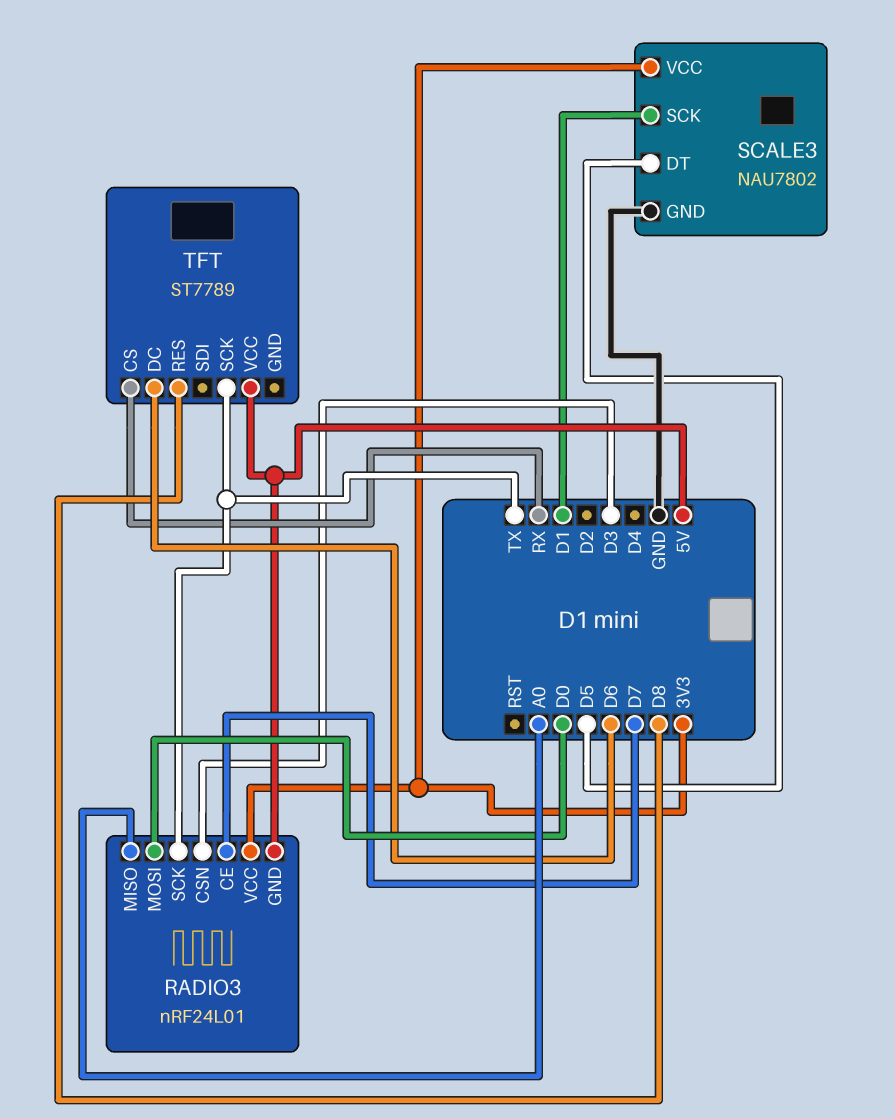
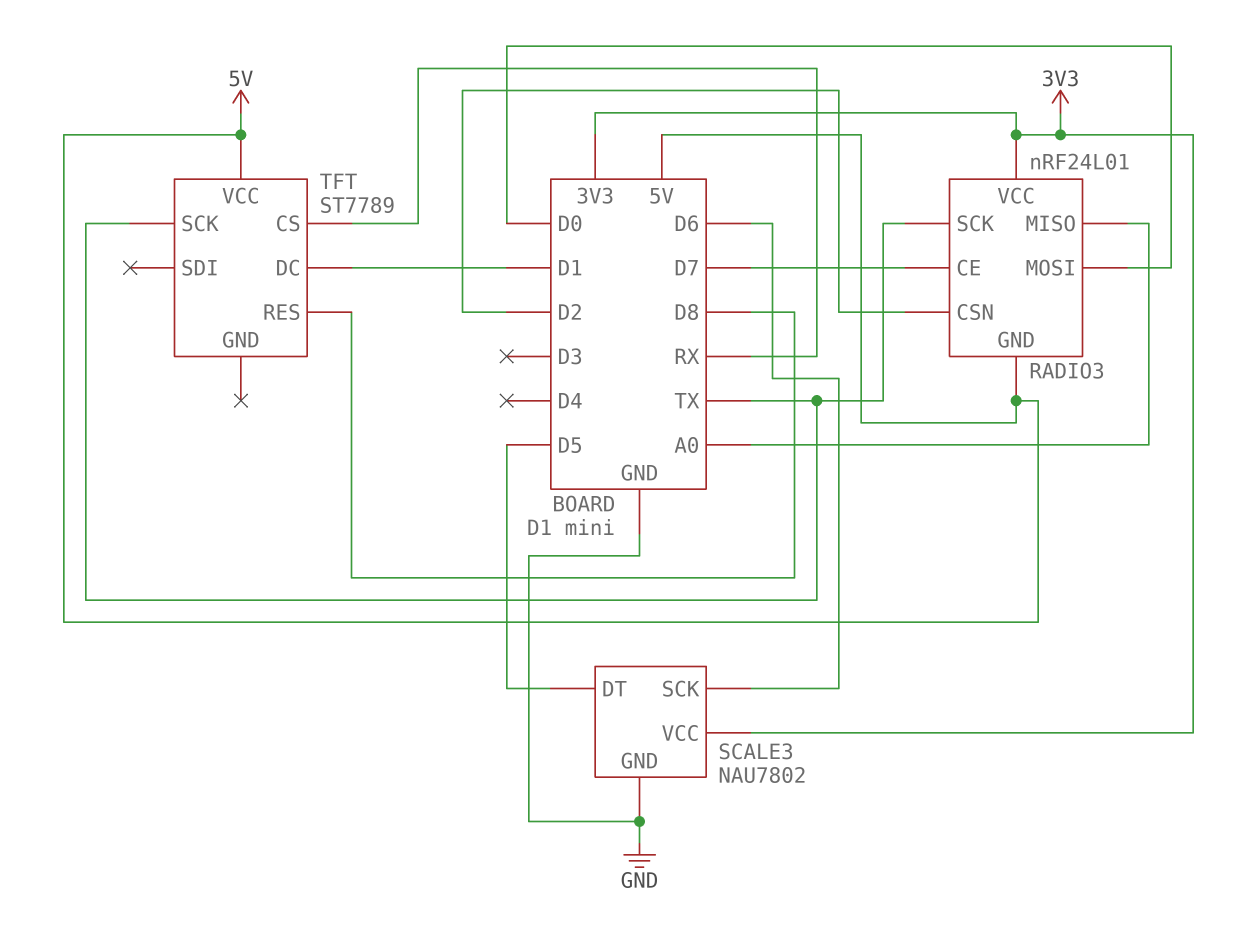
RADIO3 pin CSN: D3 -> D2
SCALE3 pin SCK: D1 -> D6
TFT pin DC: D6 -> D1

